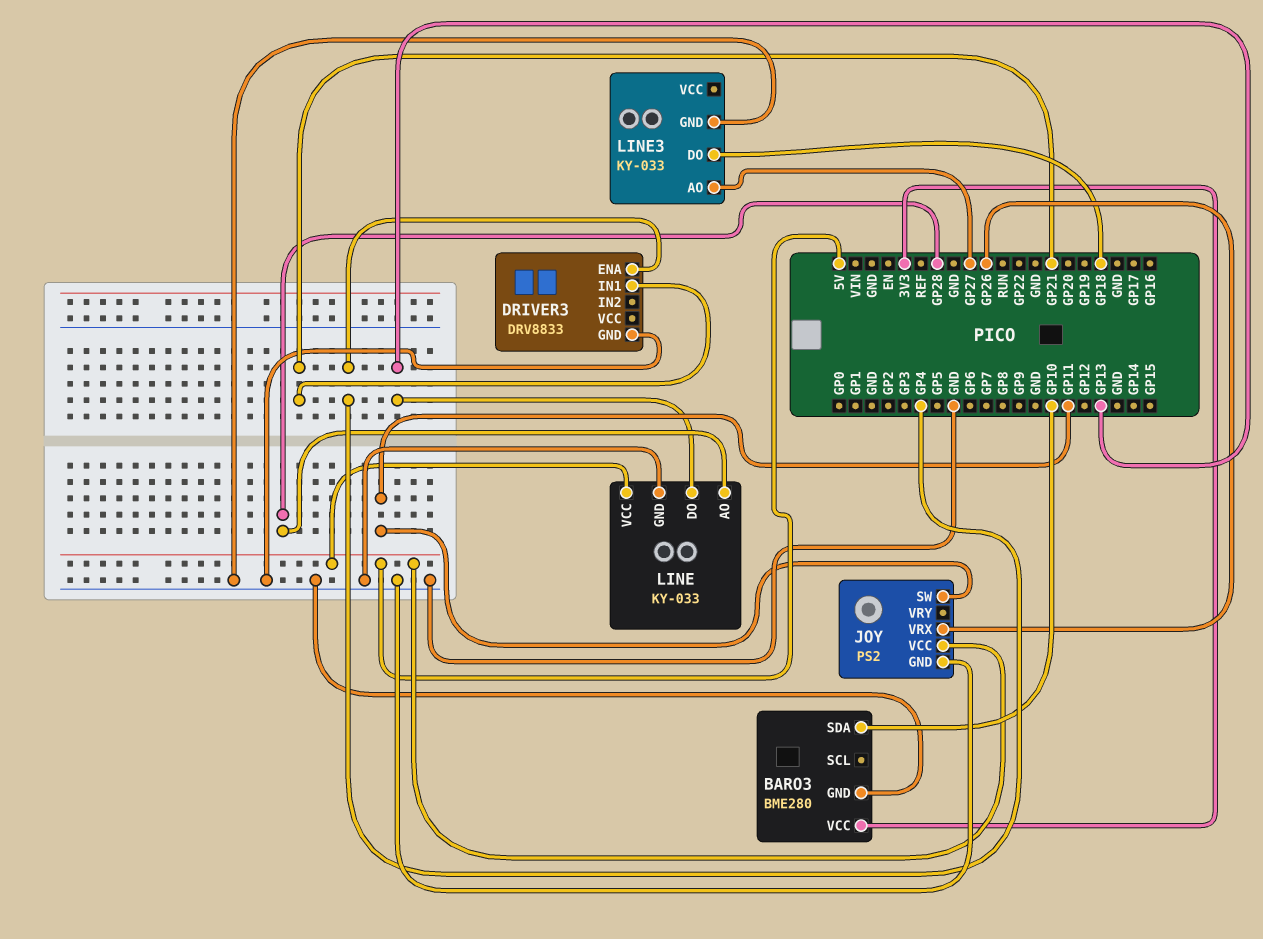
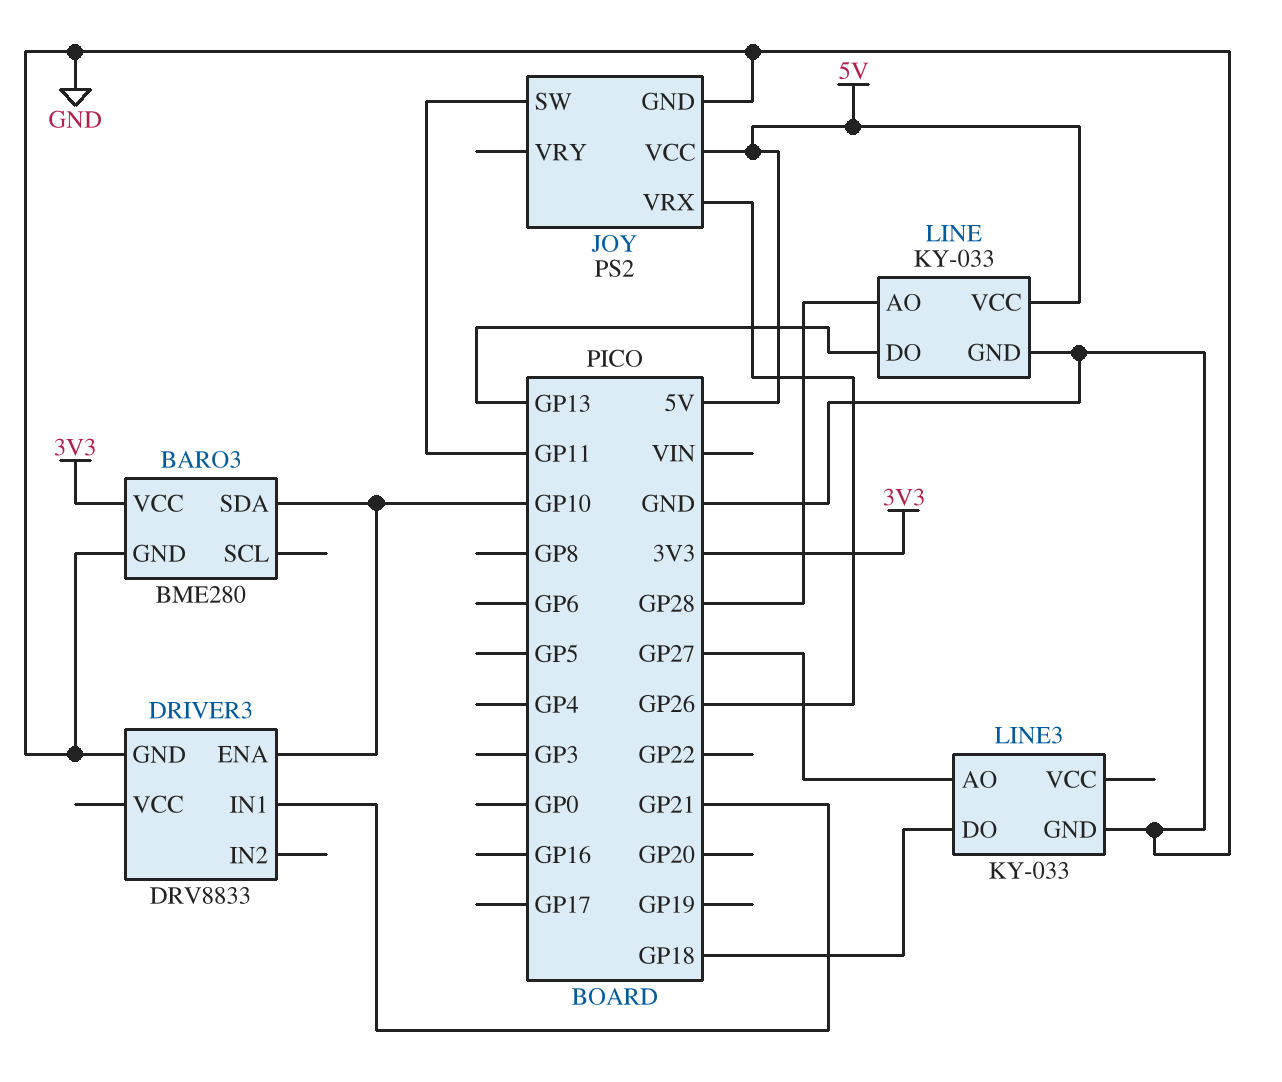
DRIVER3 pin ENA: GP4 -> GP10

